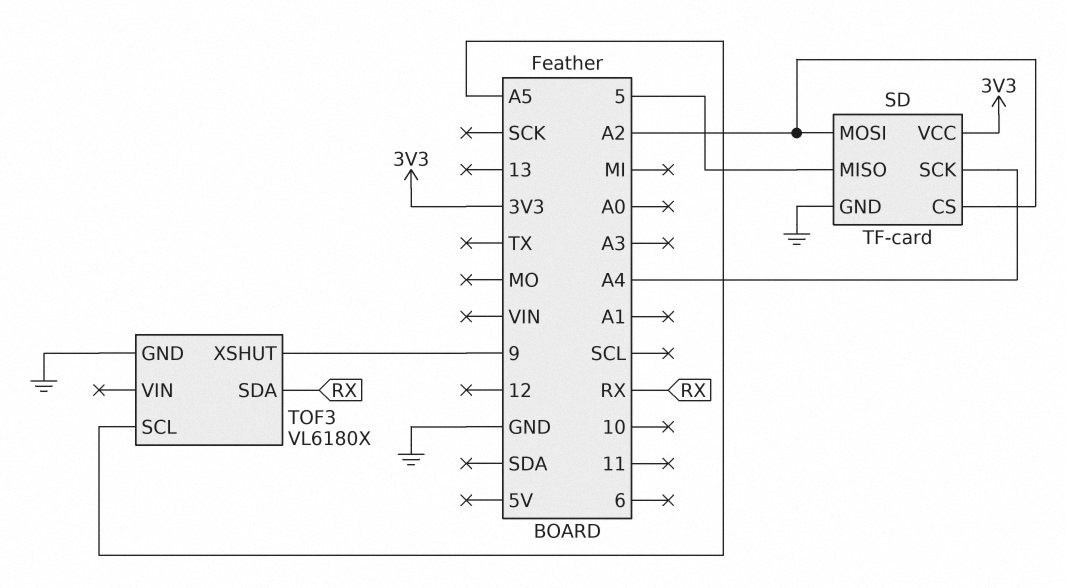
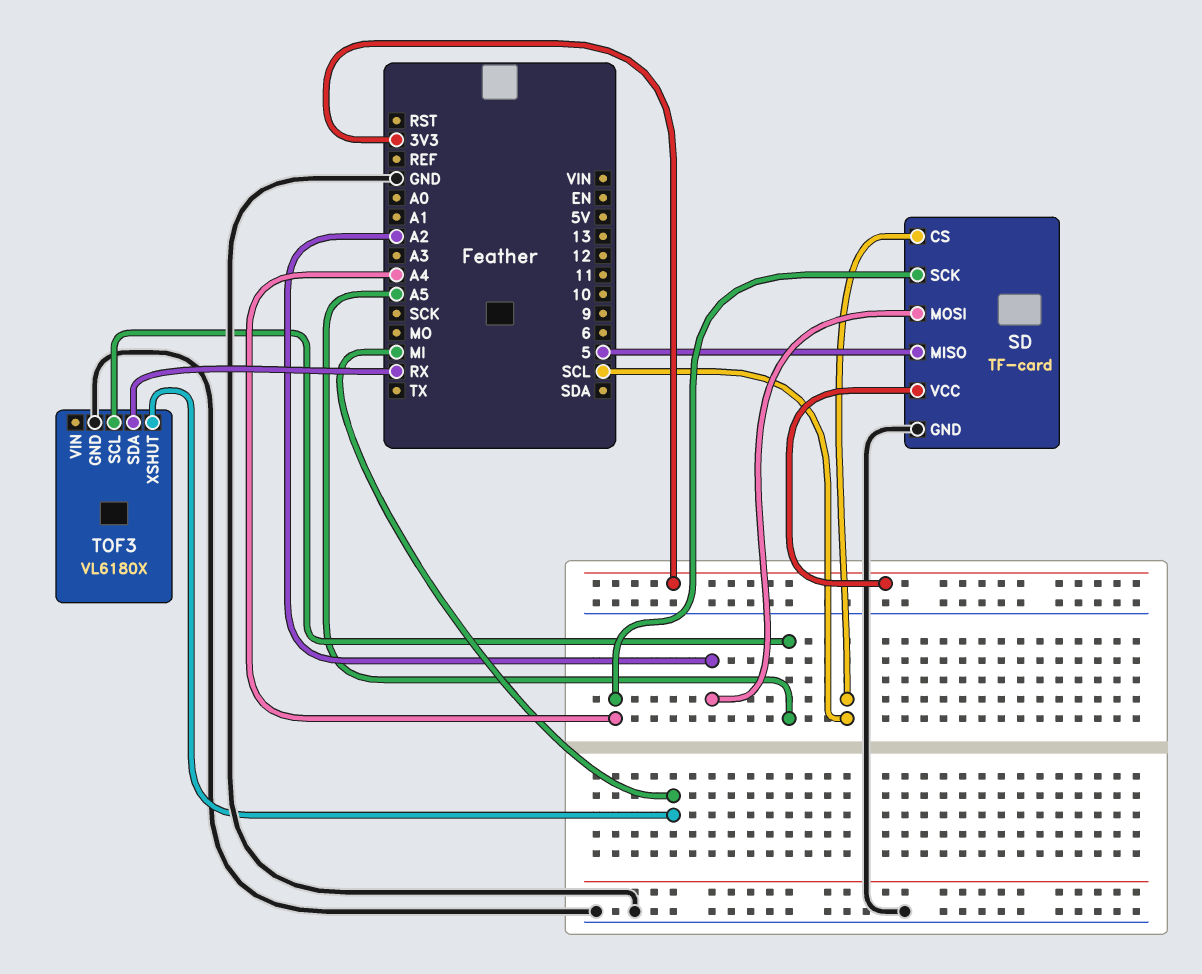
SD pin CS: A2 -> SCL
TOF3 pin XSHUT: 9 -> MI

